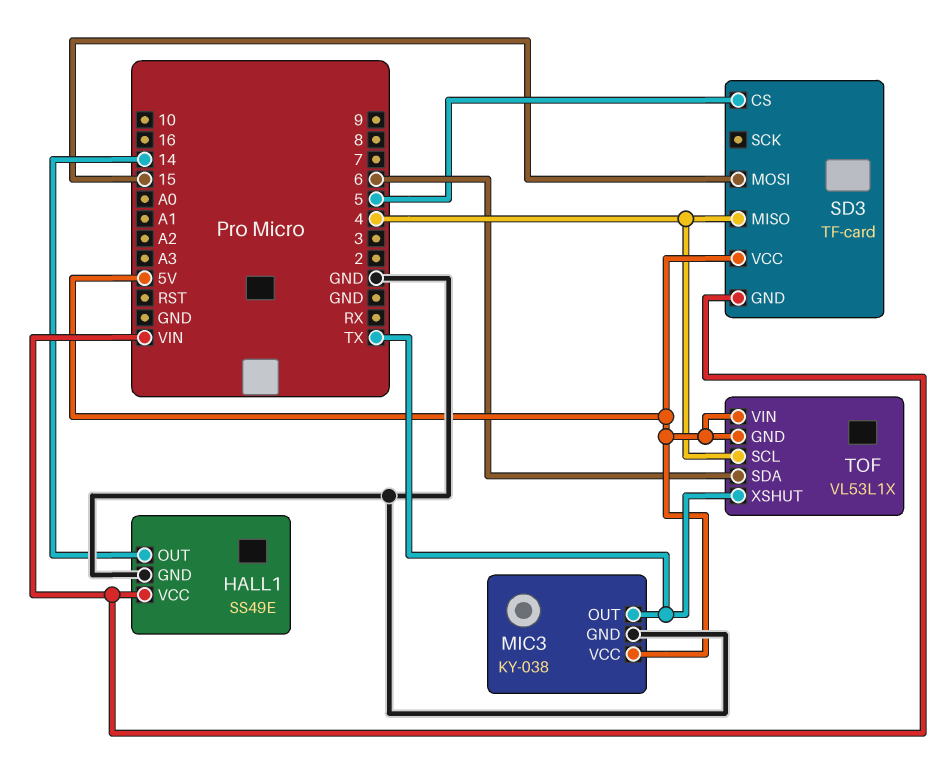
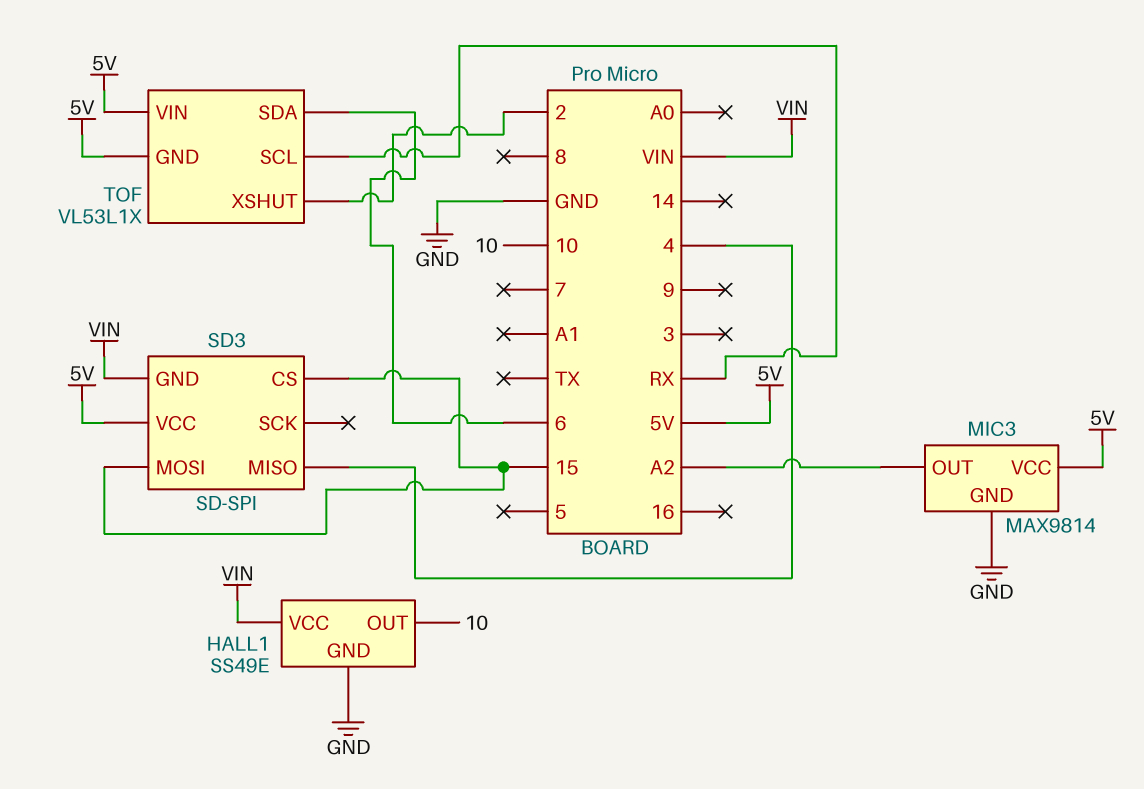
HALL1 pin OUT: 14 -> 10
MIC3: KY-038 -> MAX9814
MIC3 pin OUT: TX -> A2
SD3: TF-card -> SD-SPI
SD3 pin CS: 5 -> 15
TOF pin SCL: 4 -> RX
TOF pin XSHUT: TX -> 2

